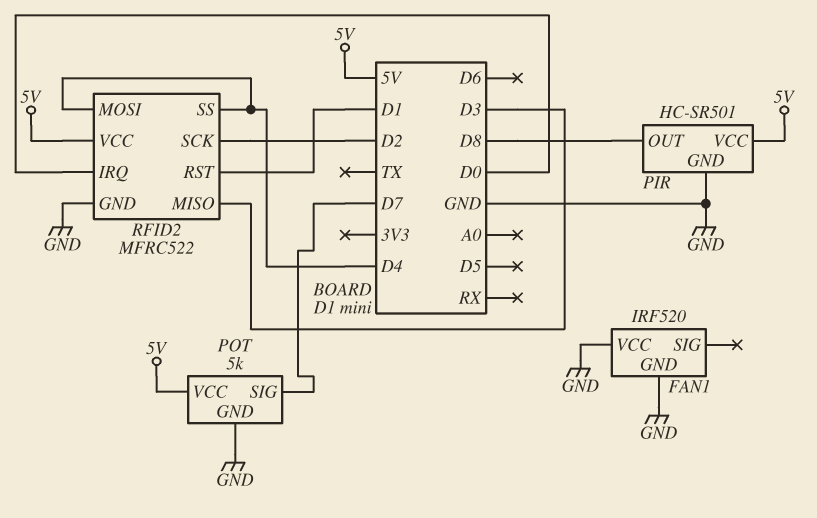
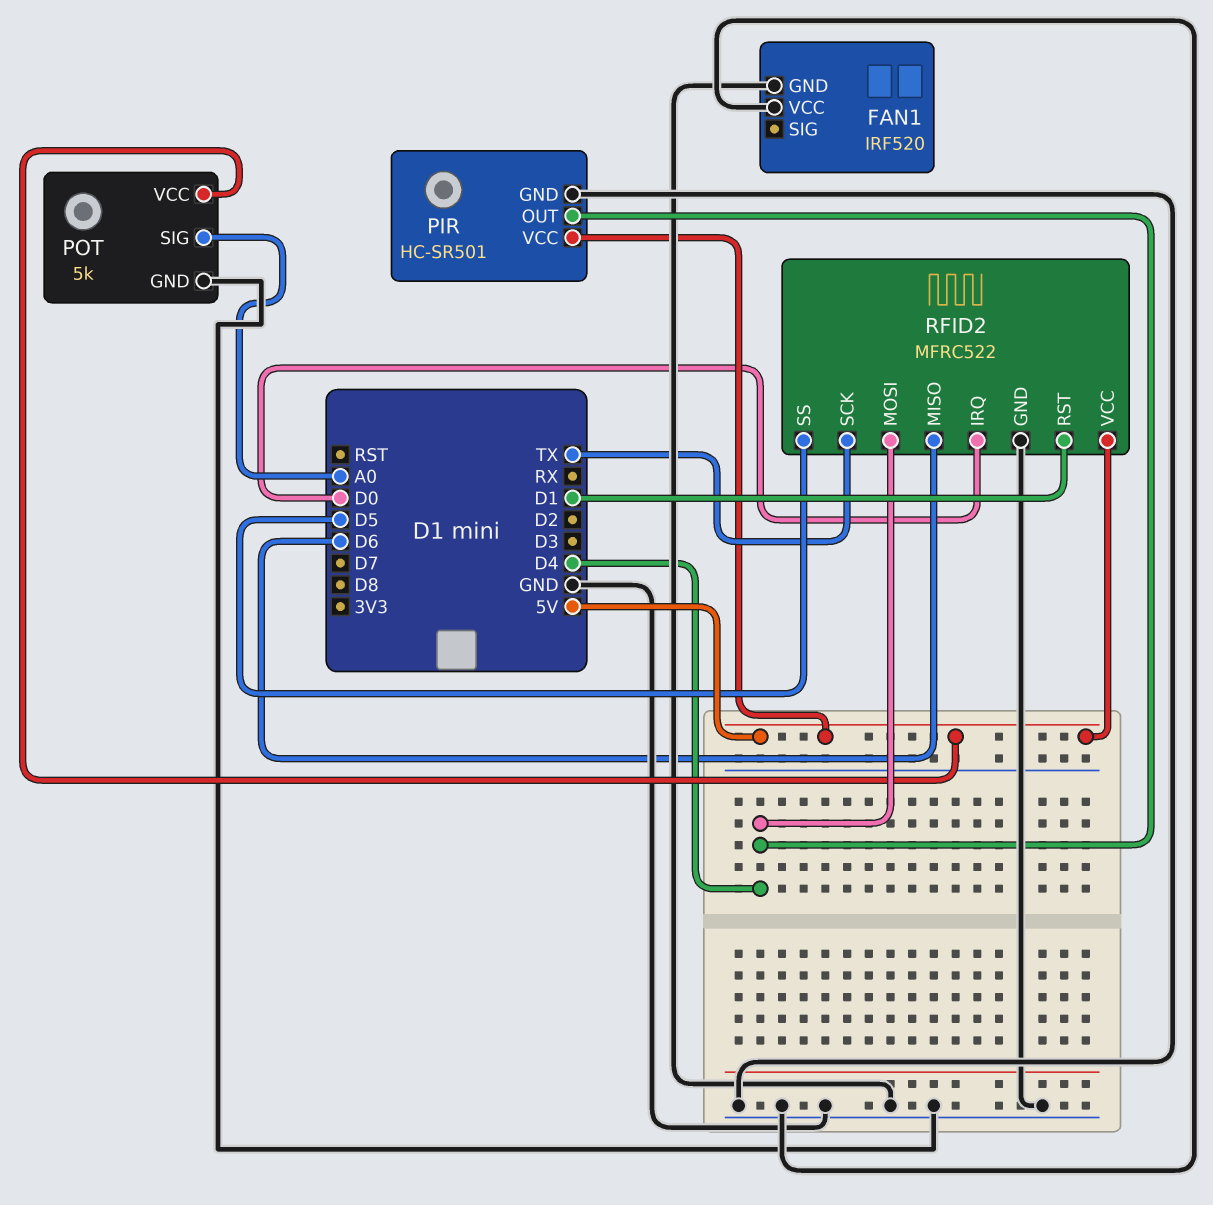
PIR pin OUT: D8 -> D4
POT pin SIG: D7 -> A0
RFID2 pin MISO: D3 -> D6
RFID2 pin SCK: D2 -> TX
RFID2 pin SS: D4 -> D5

